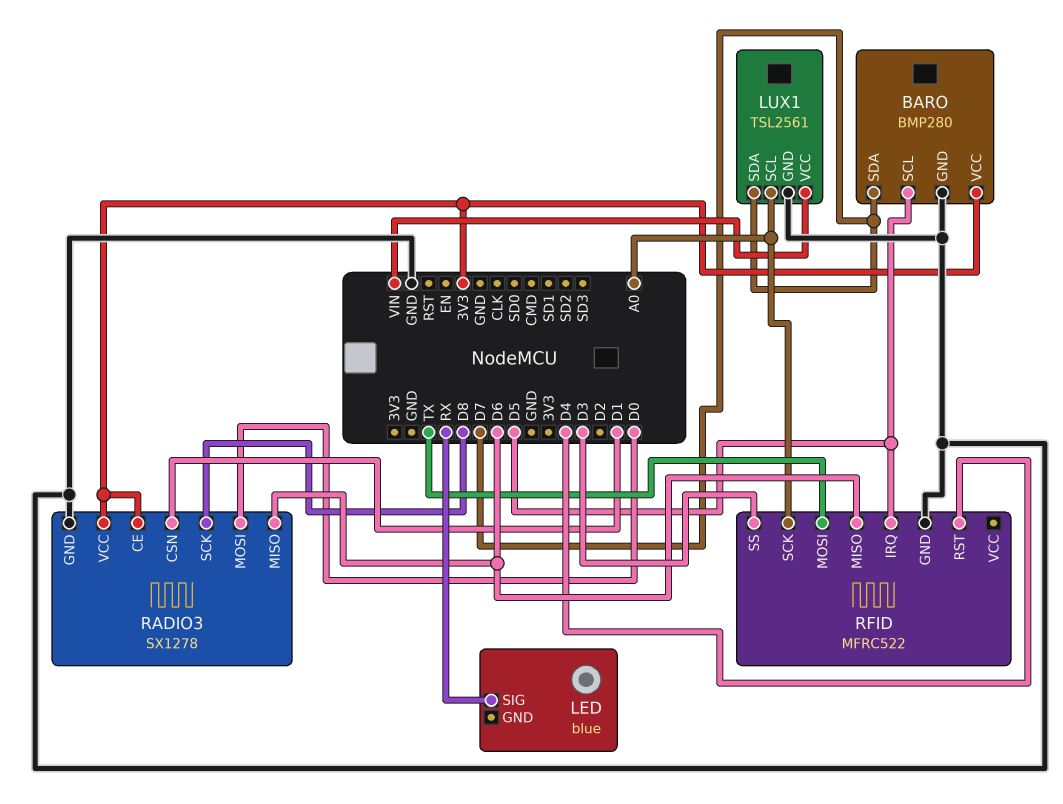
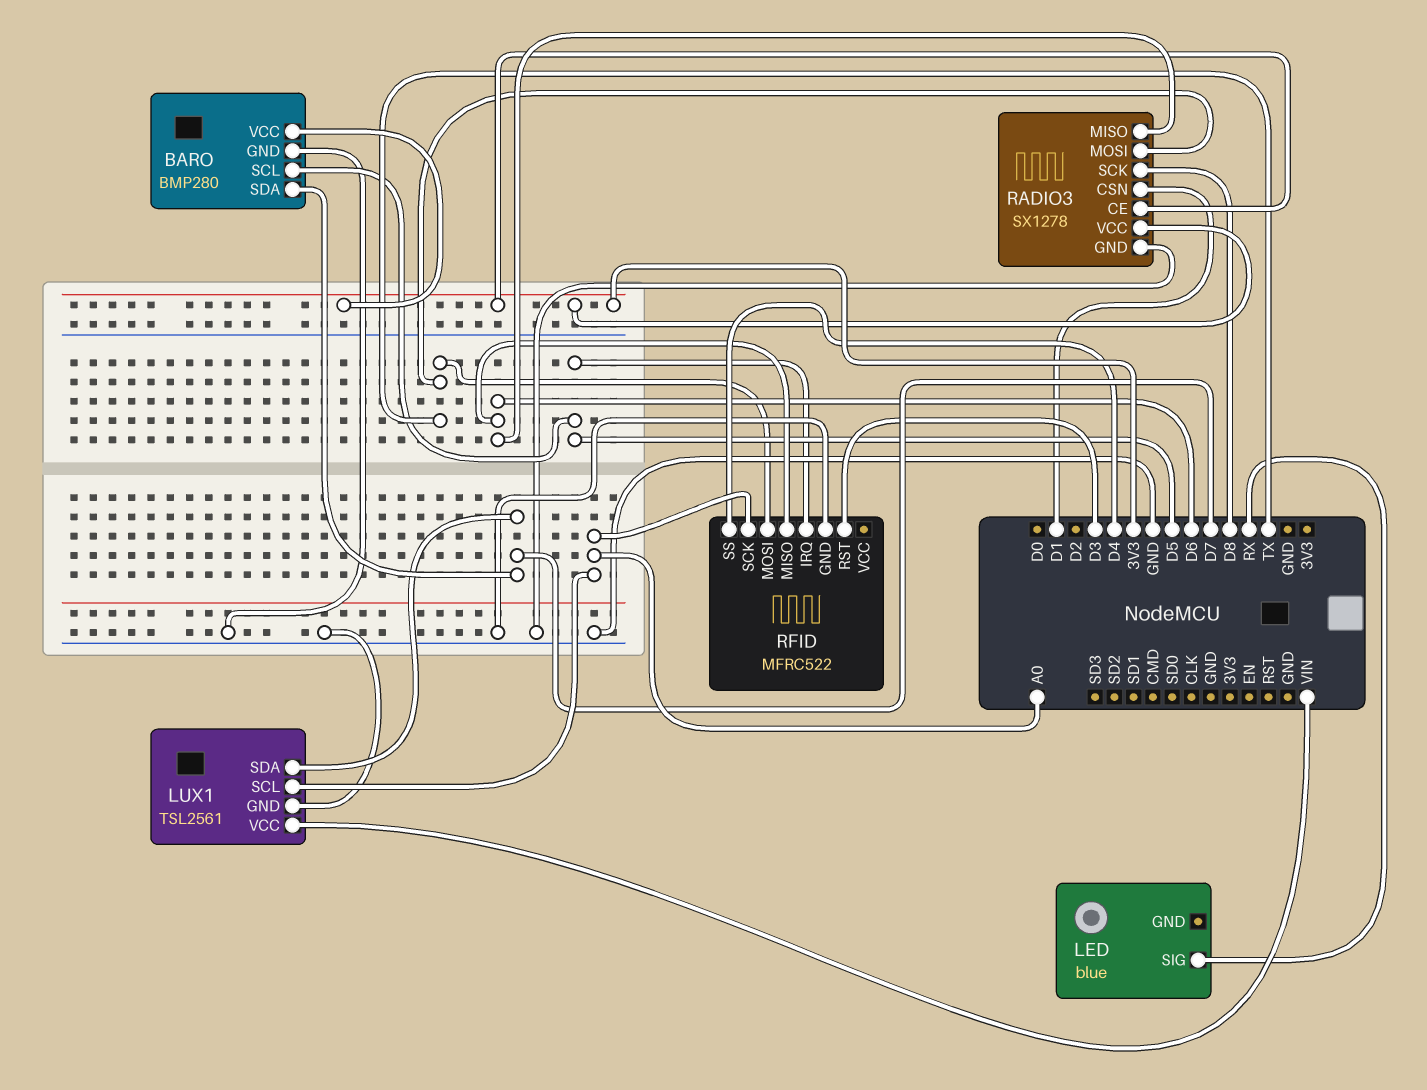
RADIO3 pin MOSI: D0 -> TX
RFID pin RST: D4 -> D3
RFID pin SS: D3 -> D4

